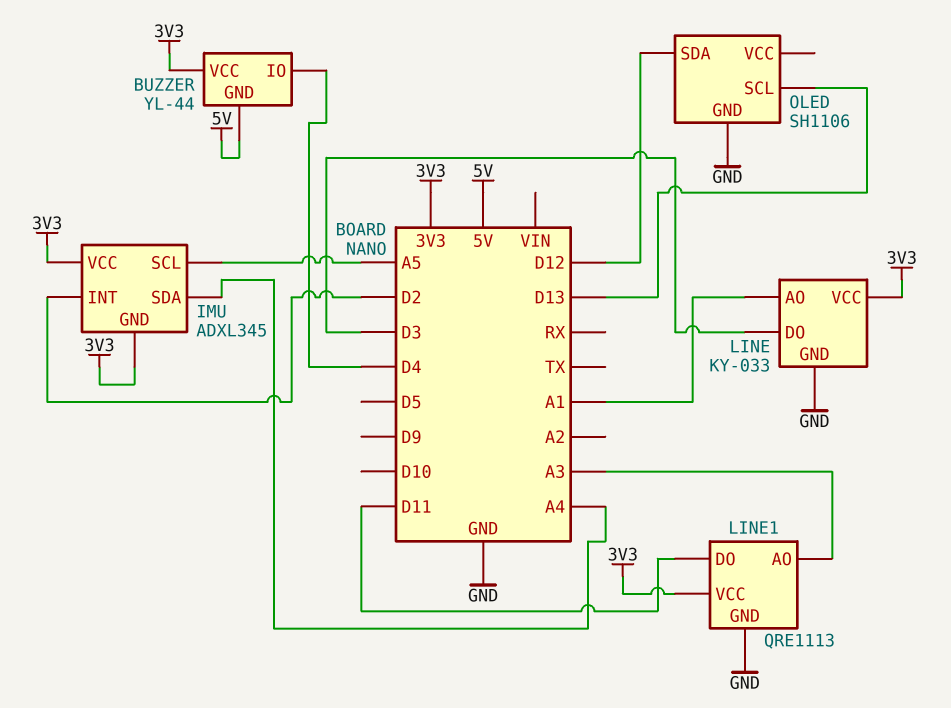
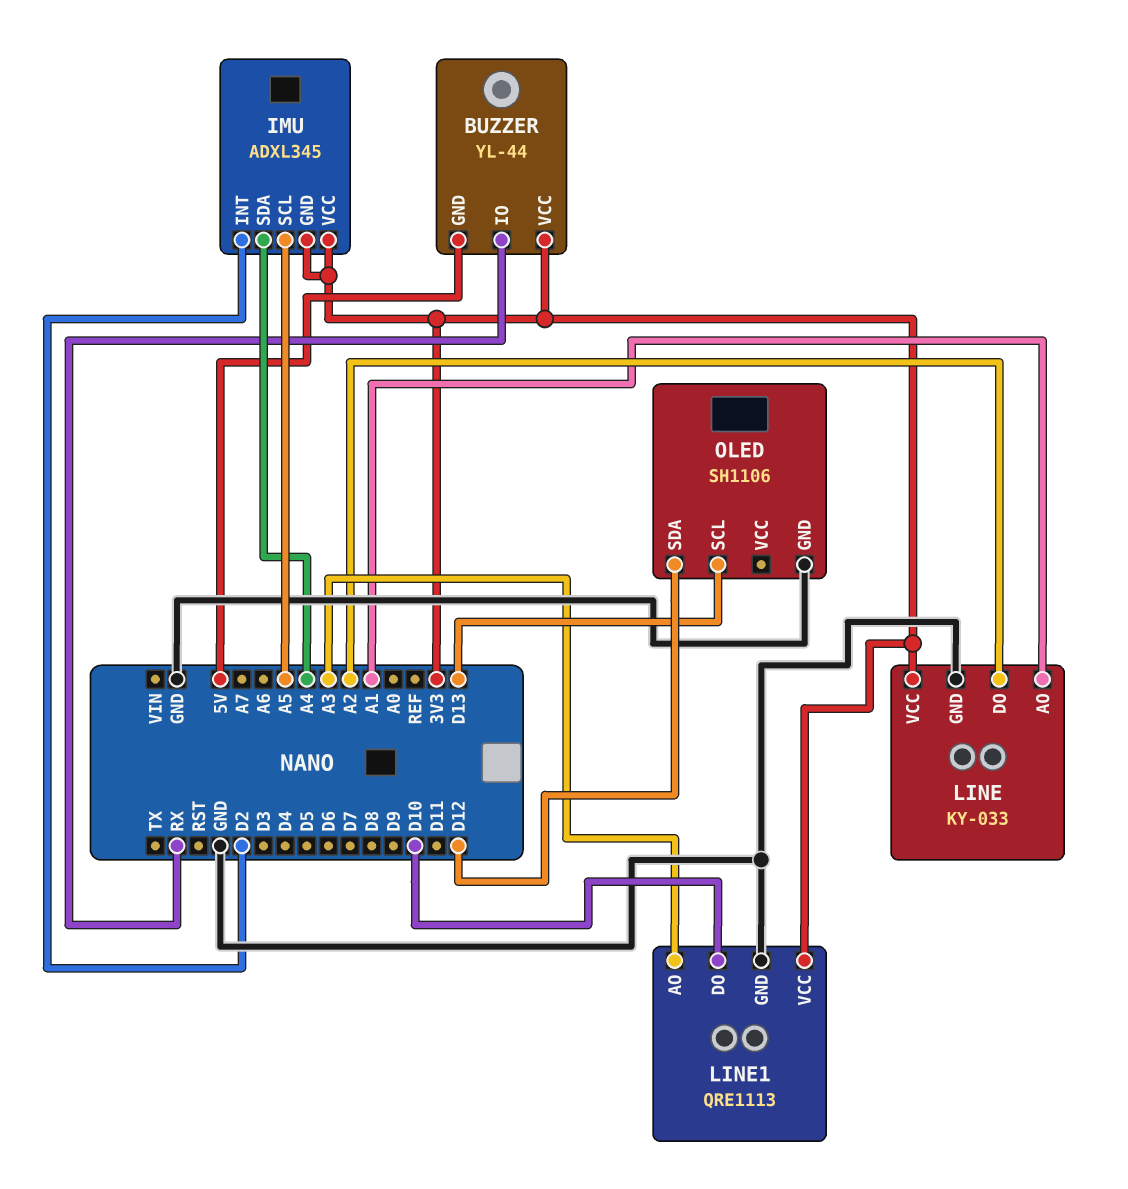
BUZZER pin IO: D4 -> RX
LINE pin DO: D3 -> A2
LINE1 pin DO: D11 -> D10

